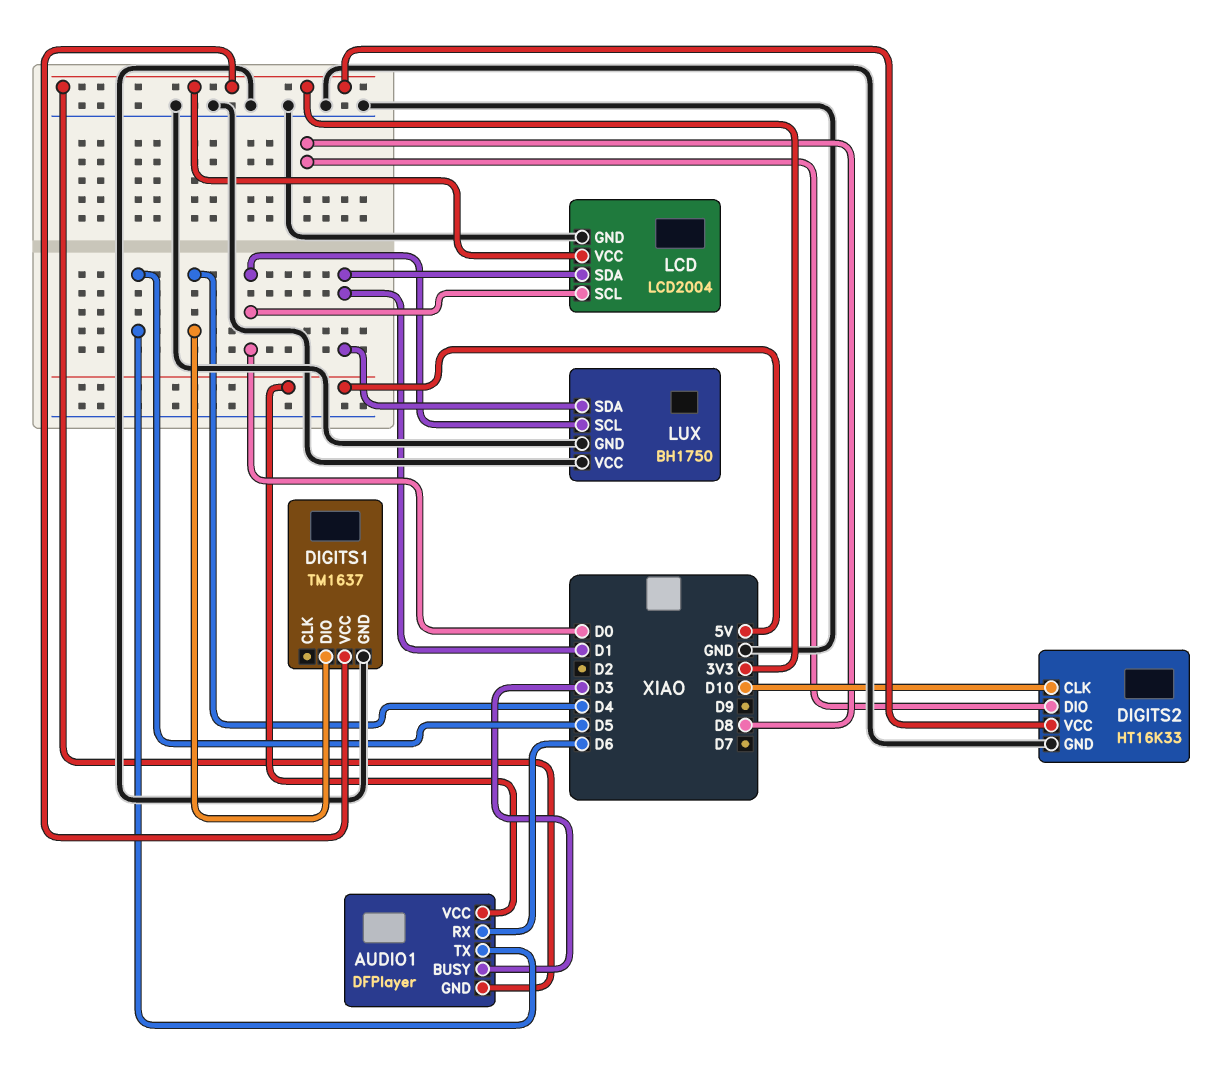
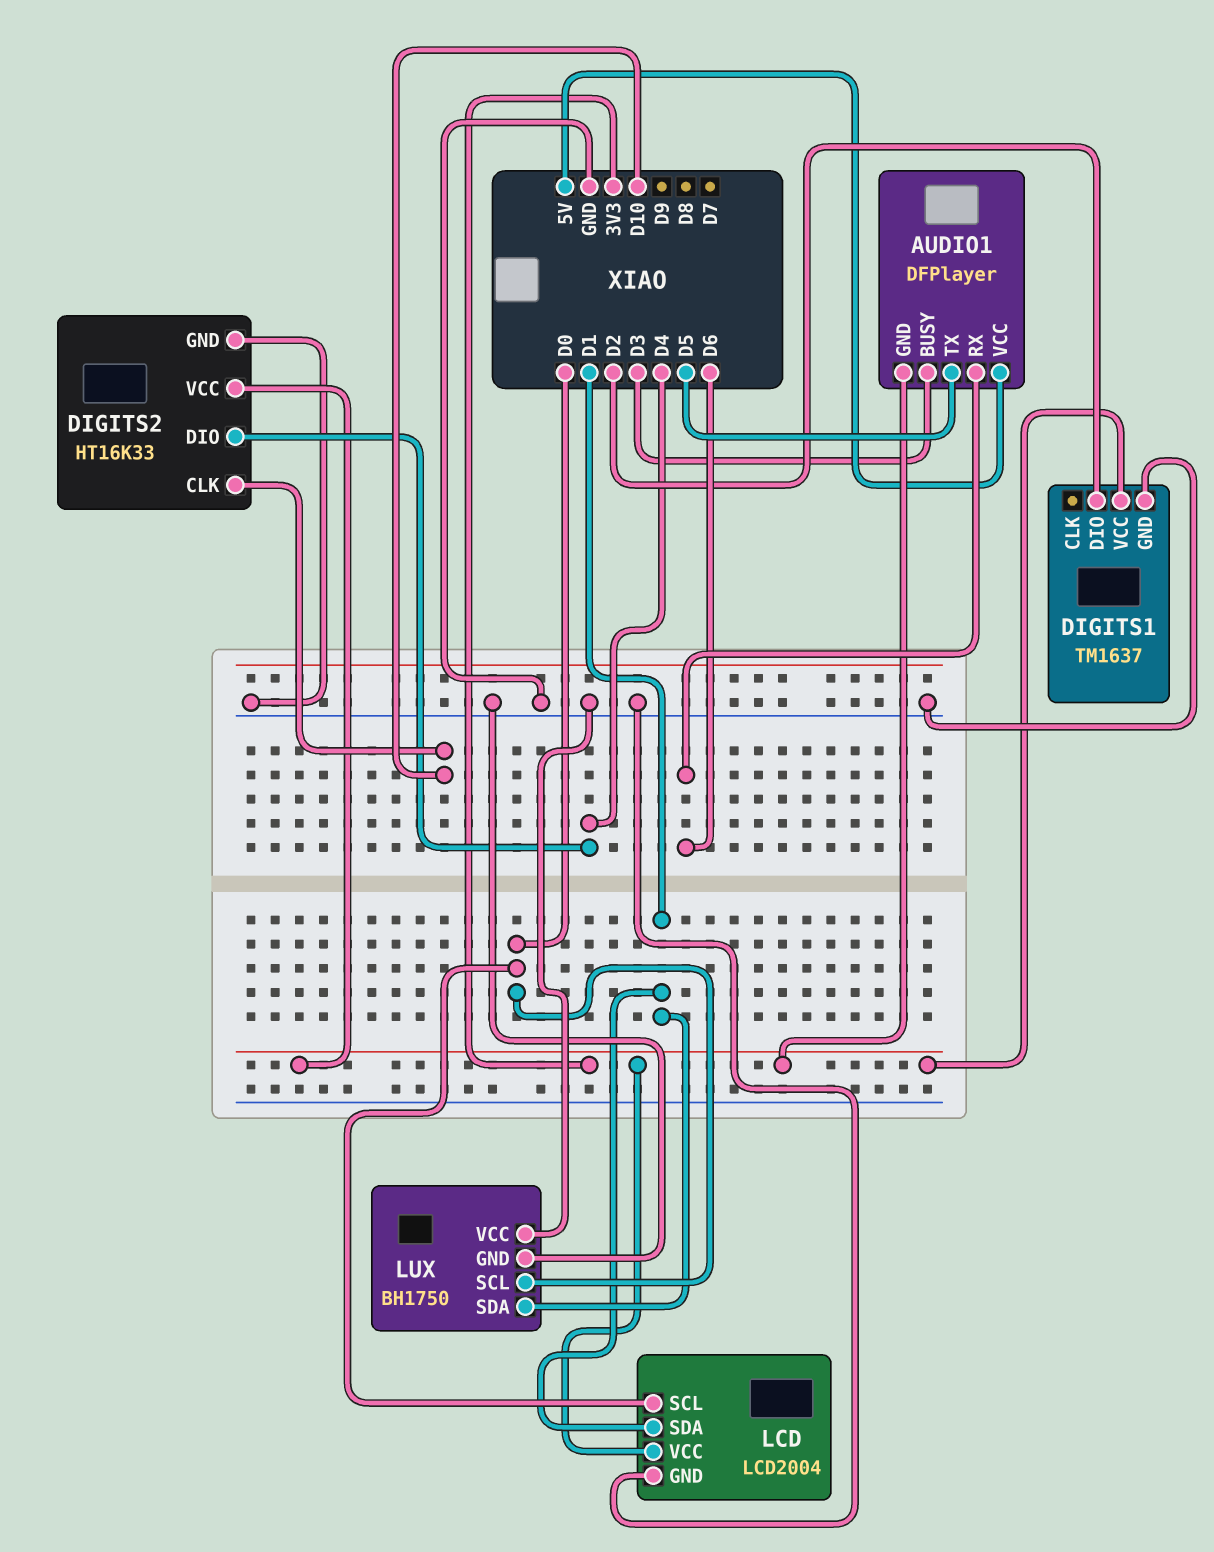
DIGITS1 pin DIO: D4 -> D2
DIGITS2 pin DIO: D8 -> D4

